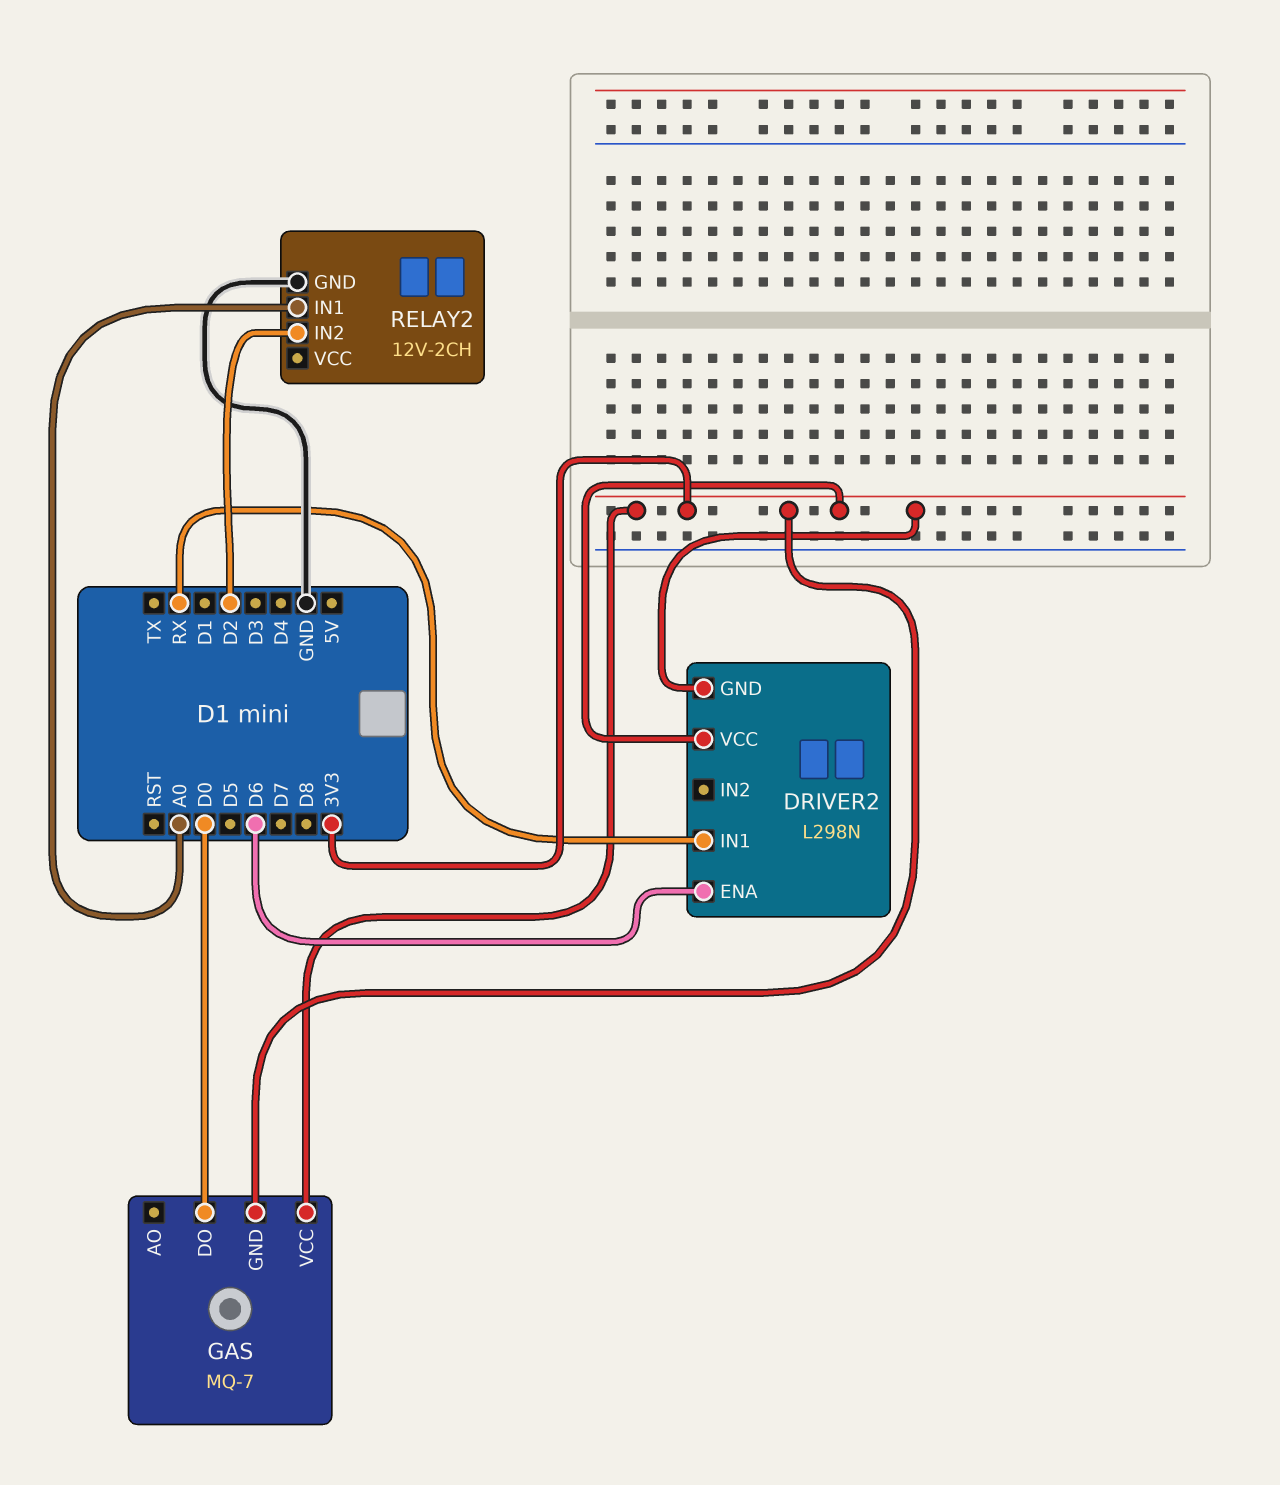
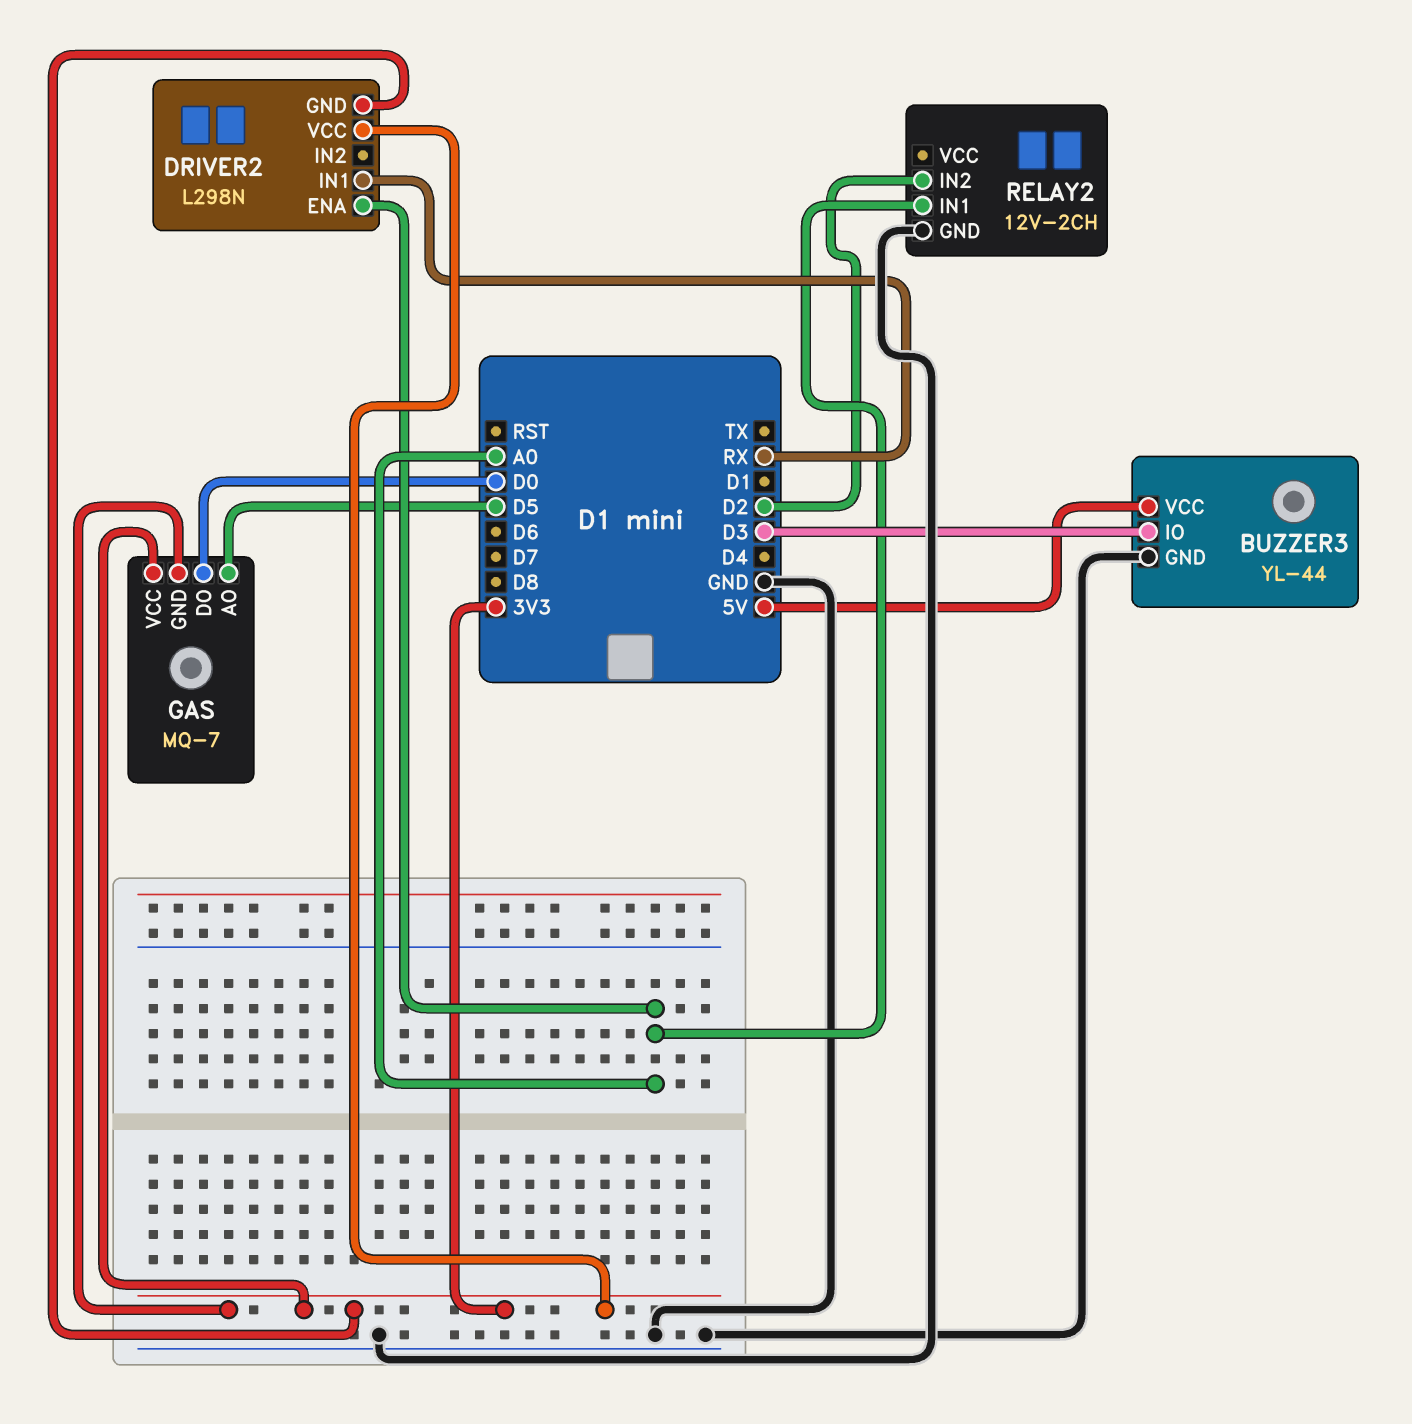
BUZZER3: none -> YL-44
BUZZER3 pin GND: none -> GND
BUZZER3 pin IO: none -> D3
BUZZER3 pin VCC: none -> 5V
DRIVER2 pin ENA: D6 -> A0
GAS pin AO: none -> D5

